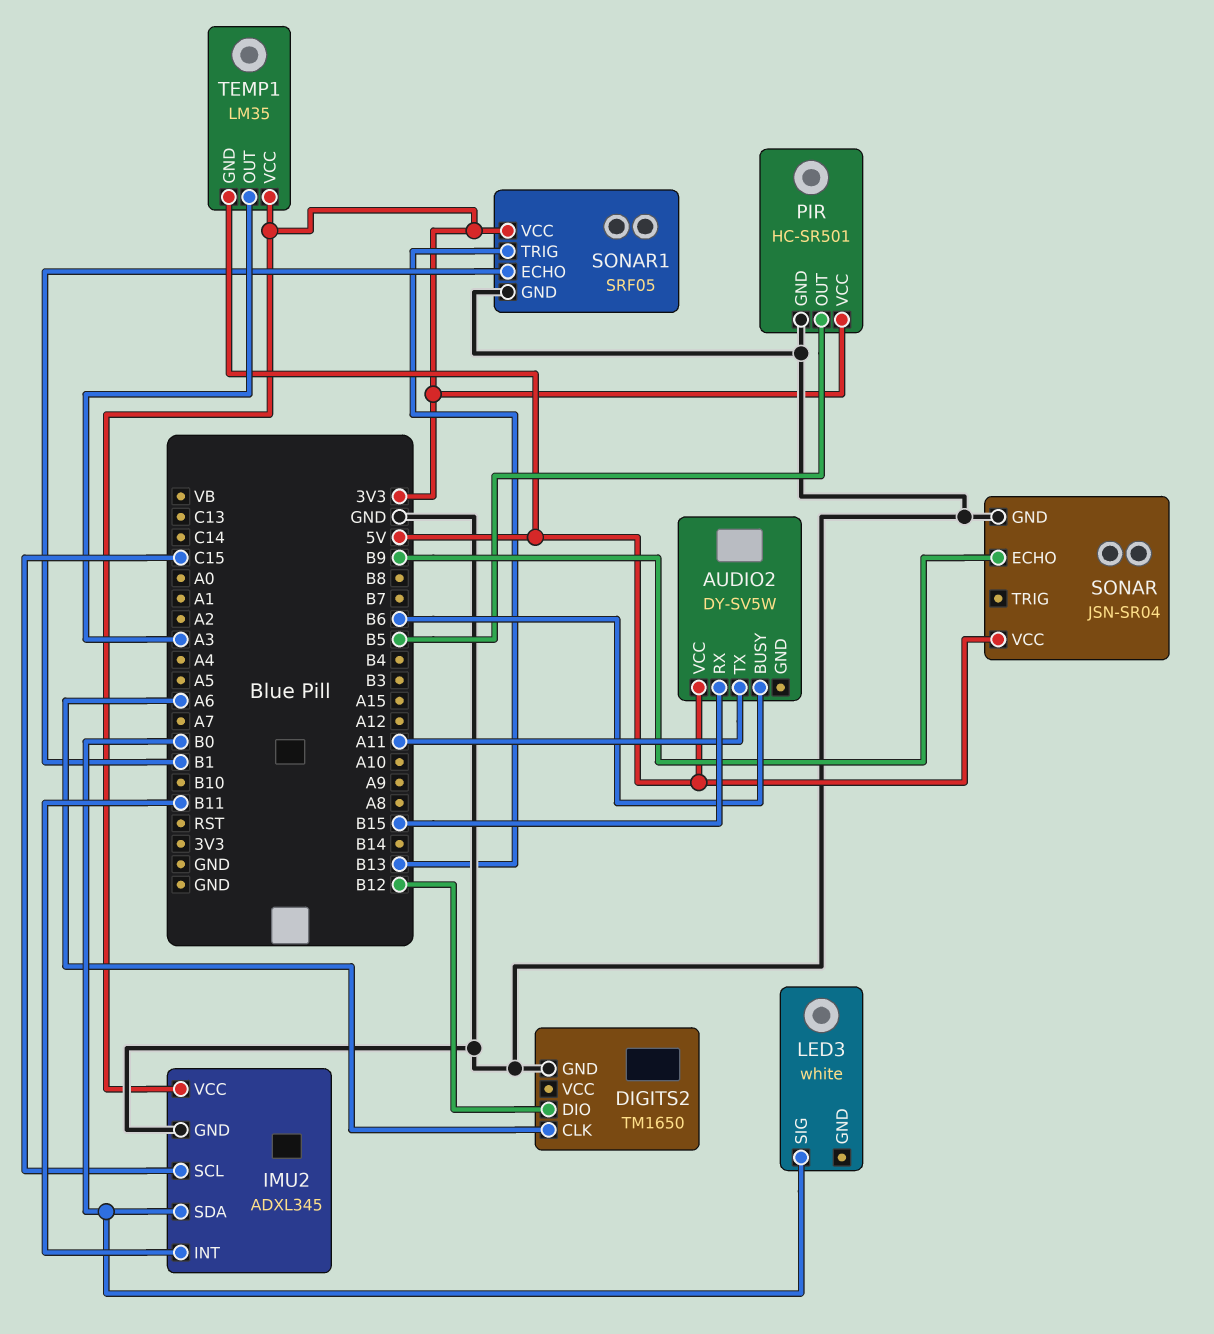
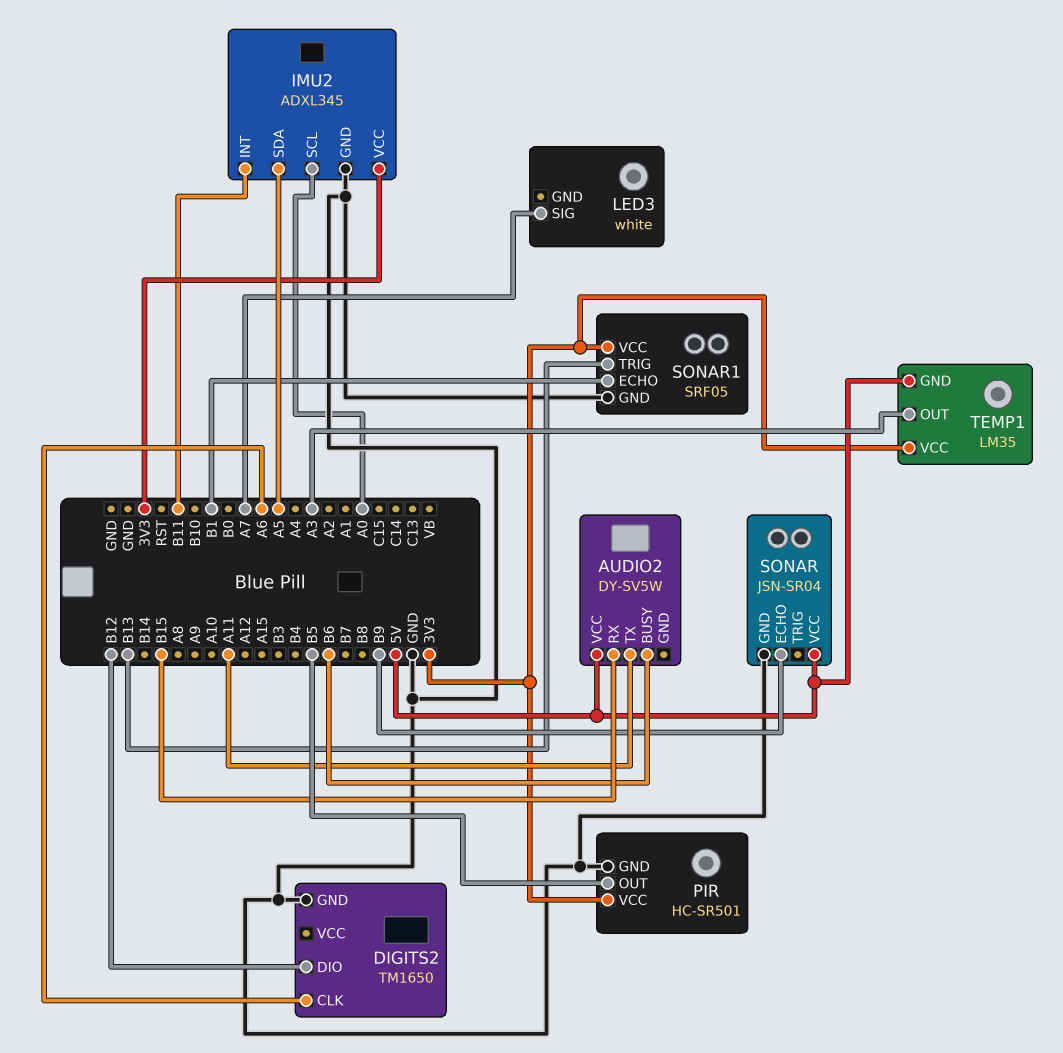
IMU2 pin SCL: C15 -> A0
IMU2 pin SDA: B0 -> A5
LED3 pin SIG: B0 -> A7

